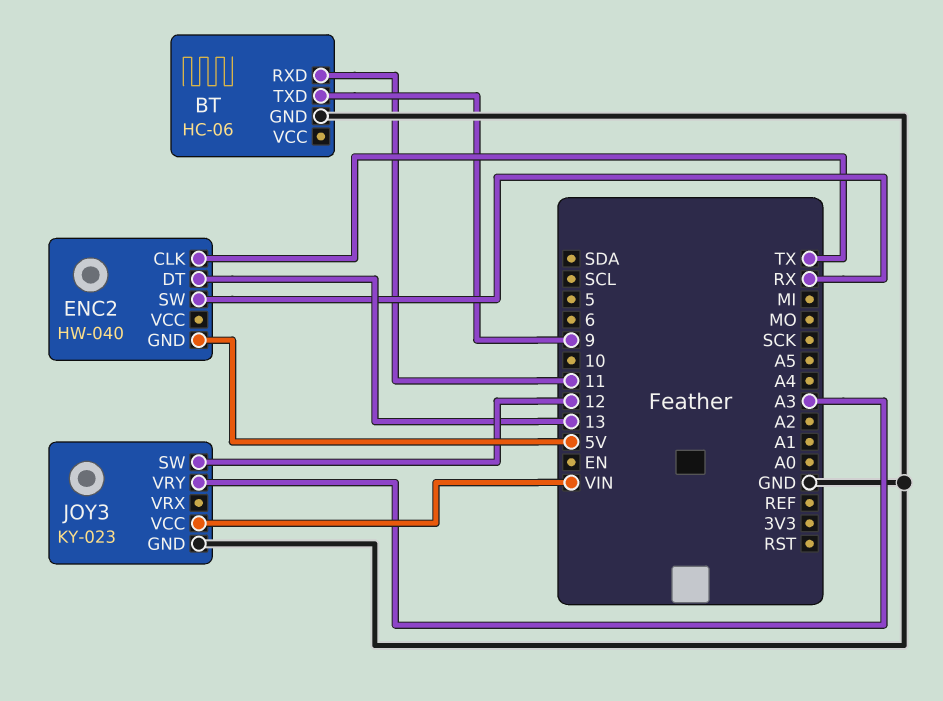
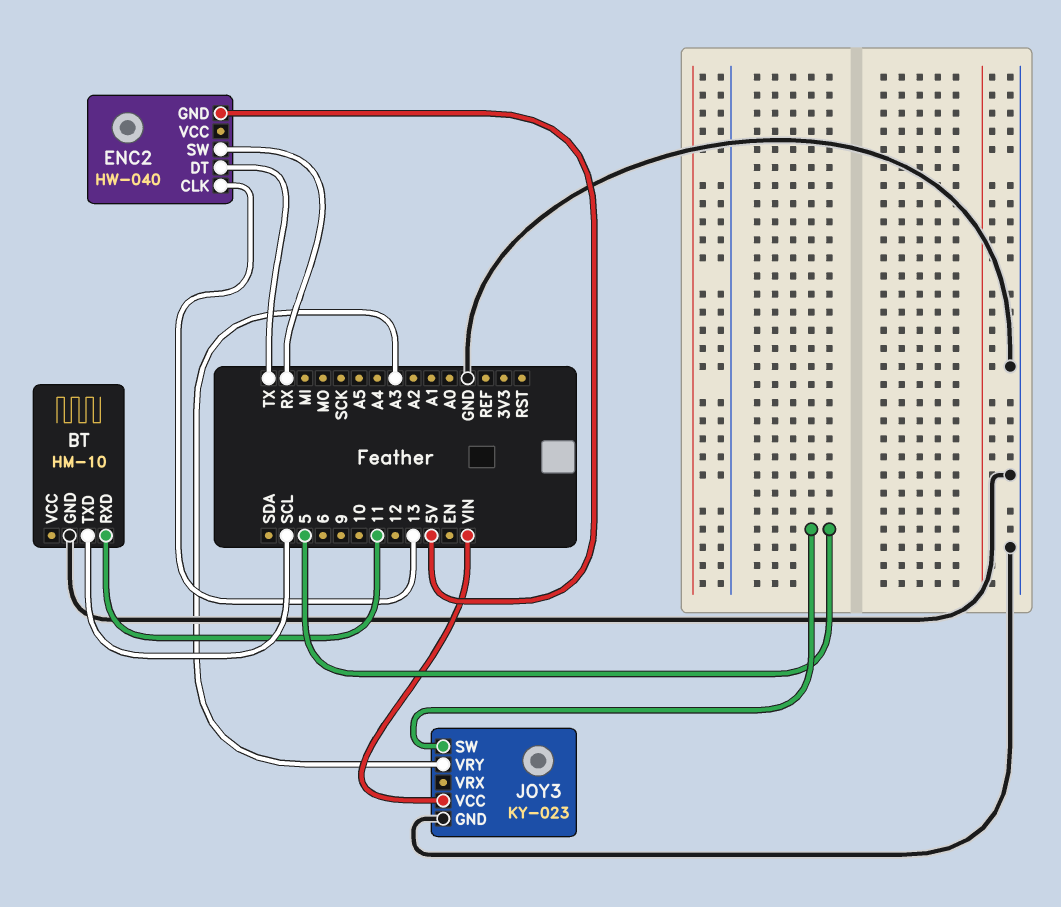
BT: HC-06 -> HM-10
BT pin TXD: 9 -> SCL
ENC2 pin CLK: TX -> 13
ENC2 pin DT: 13 -> TX
JOY3 pin SW: 12 -> 5

